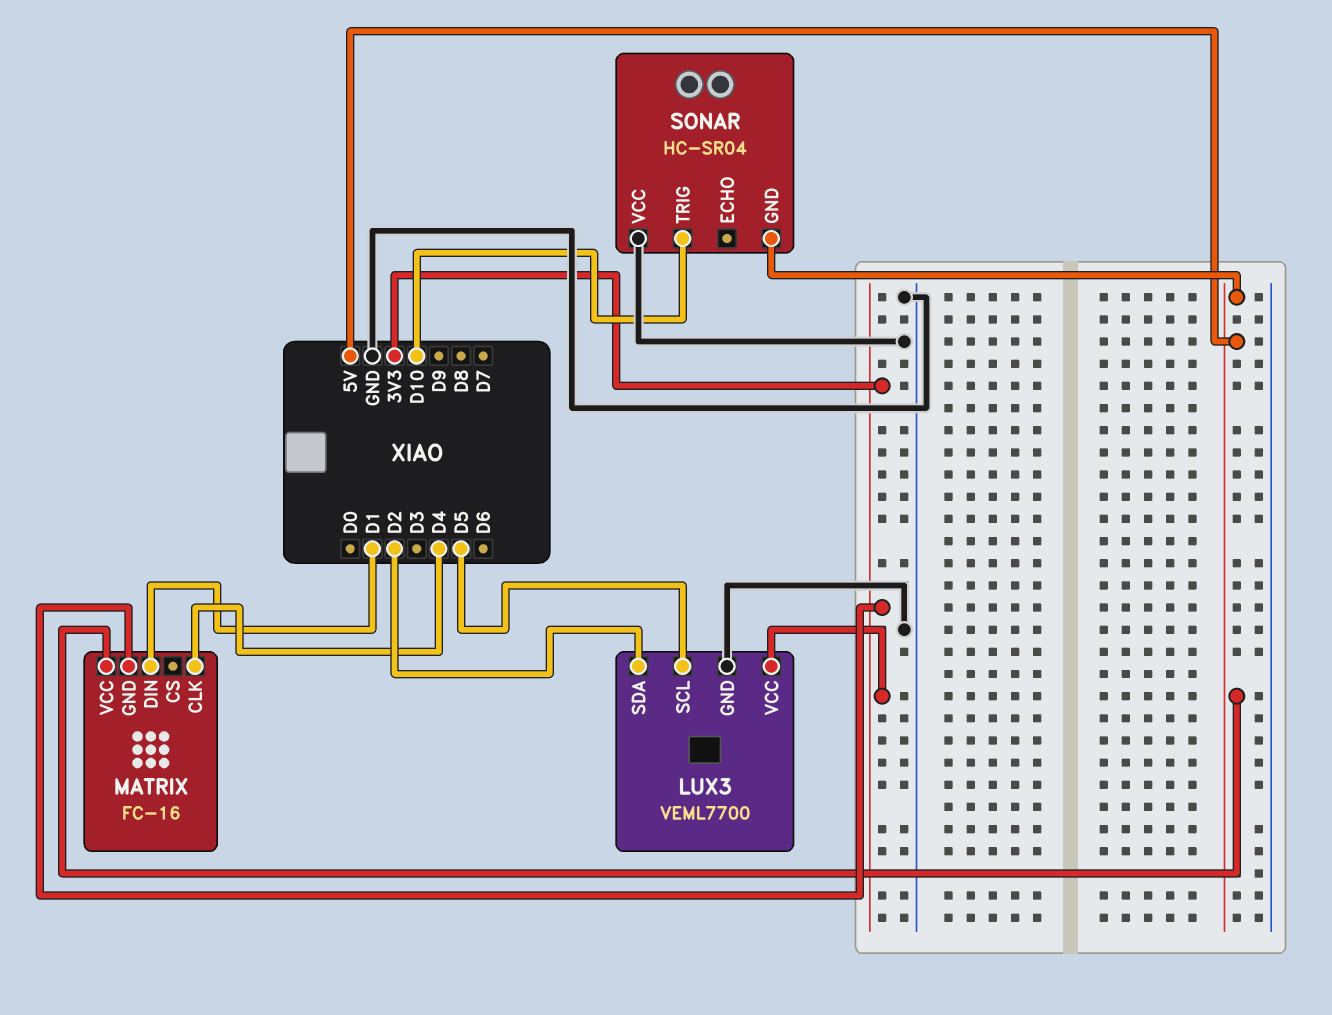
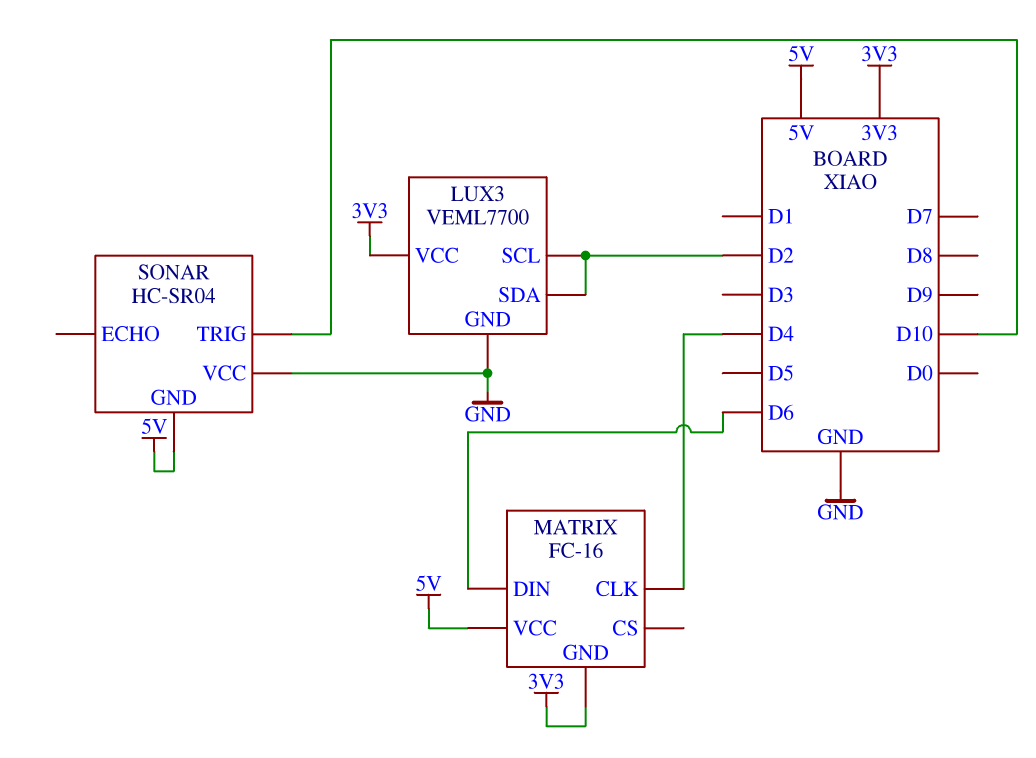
LUX3 pin SCL: D5 -> D2
MATRIX pin DIN: D1 -> D6

